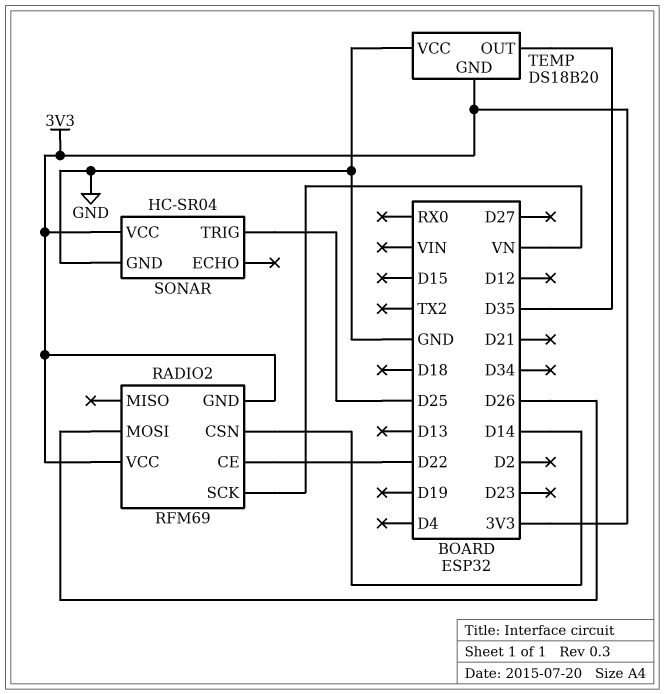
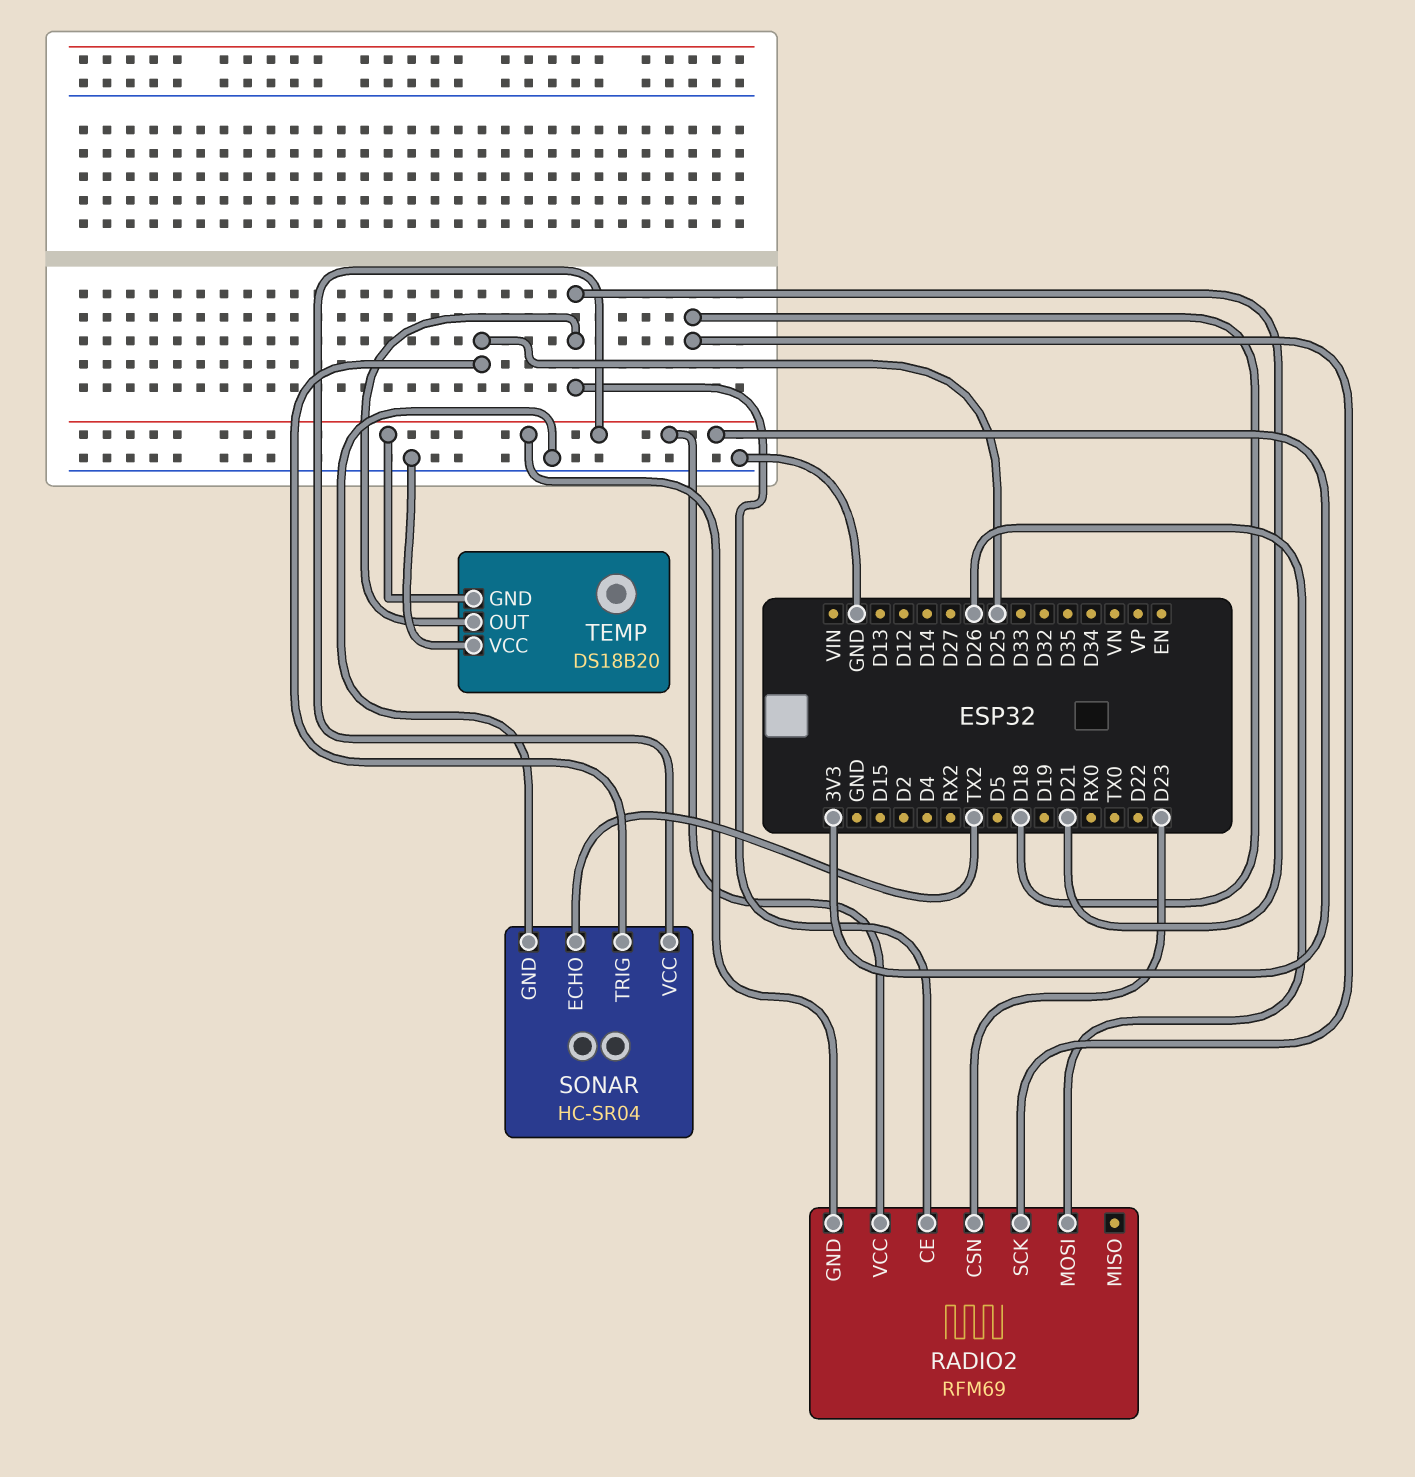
RADIO2 pin CE: D22 -> D21
RADIO2 pin CSN: D14 -> D23
RADIO2 pin SCK: VN -> D18
SONAR pin ECHO: none -> TX2
TEMP pin OUT: D35 -> D21

